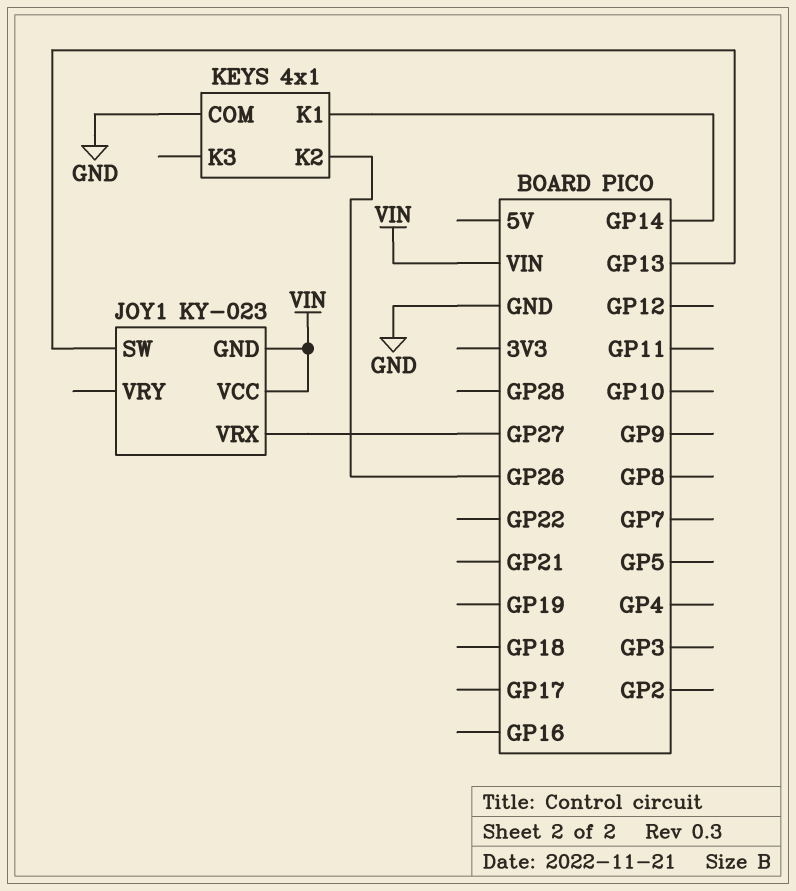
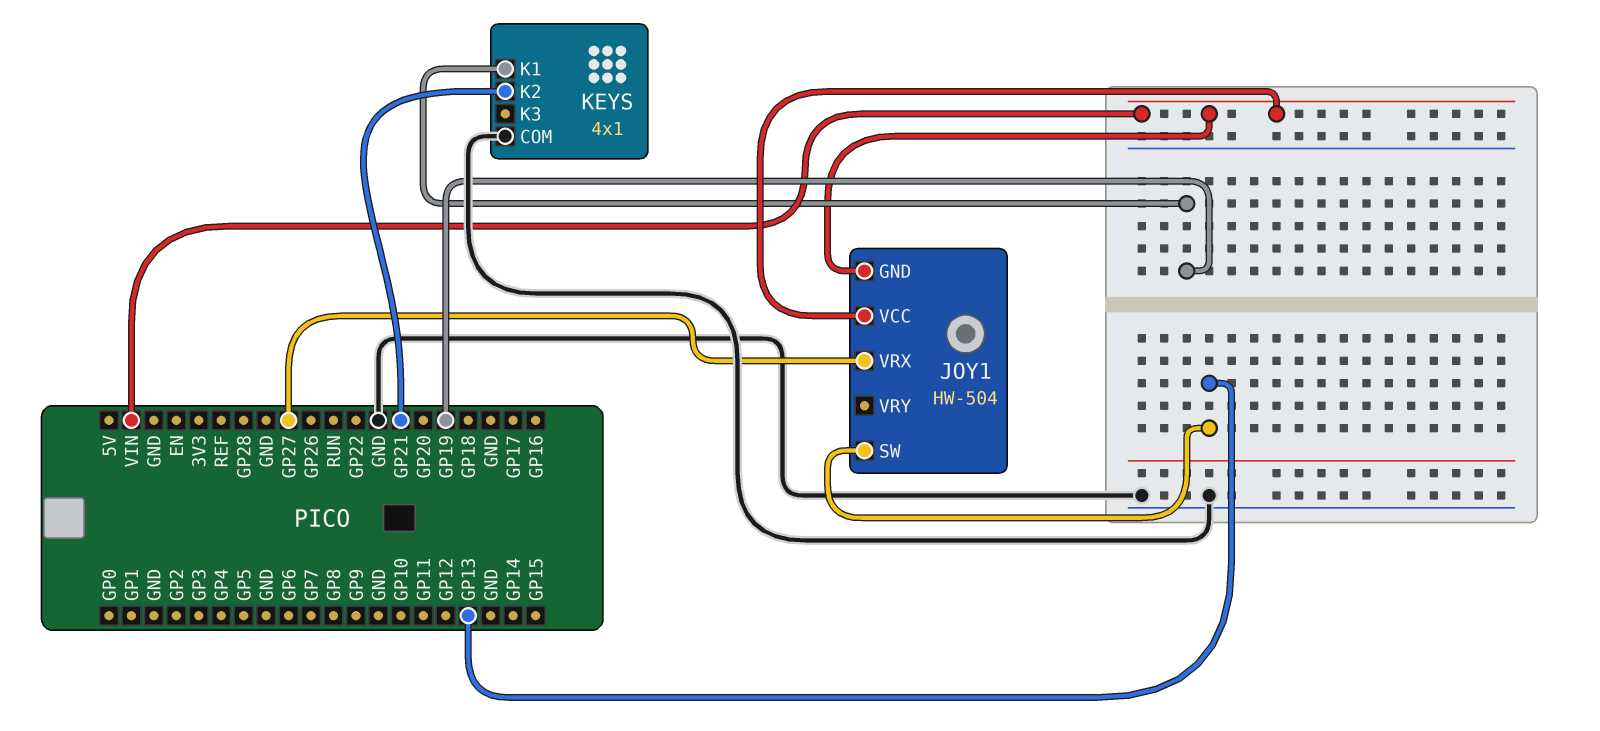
JOY1: KY-023 -> HW-504
KEYS pin K1: GP14 -> GP19
KEYS pin K2: GP26 -> GP21

